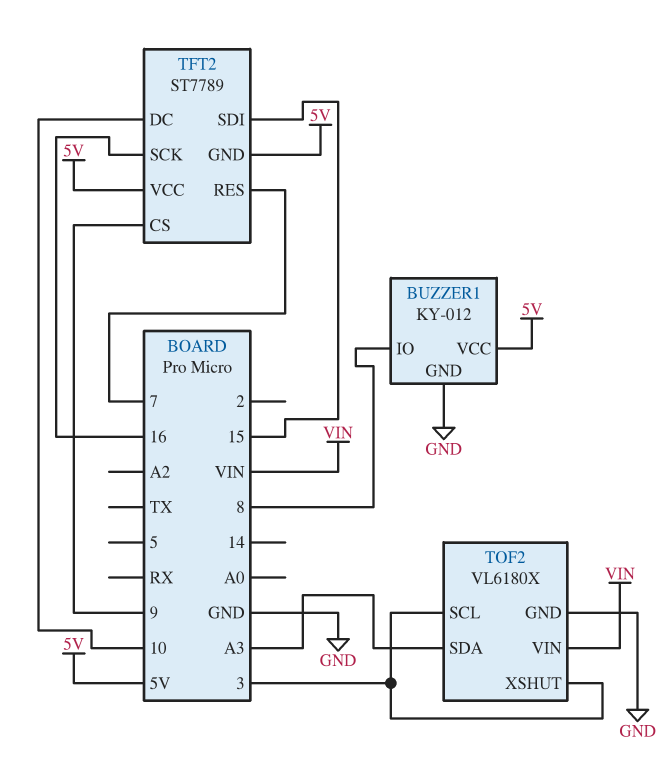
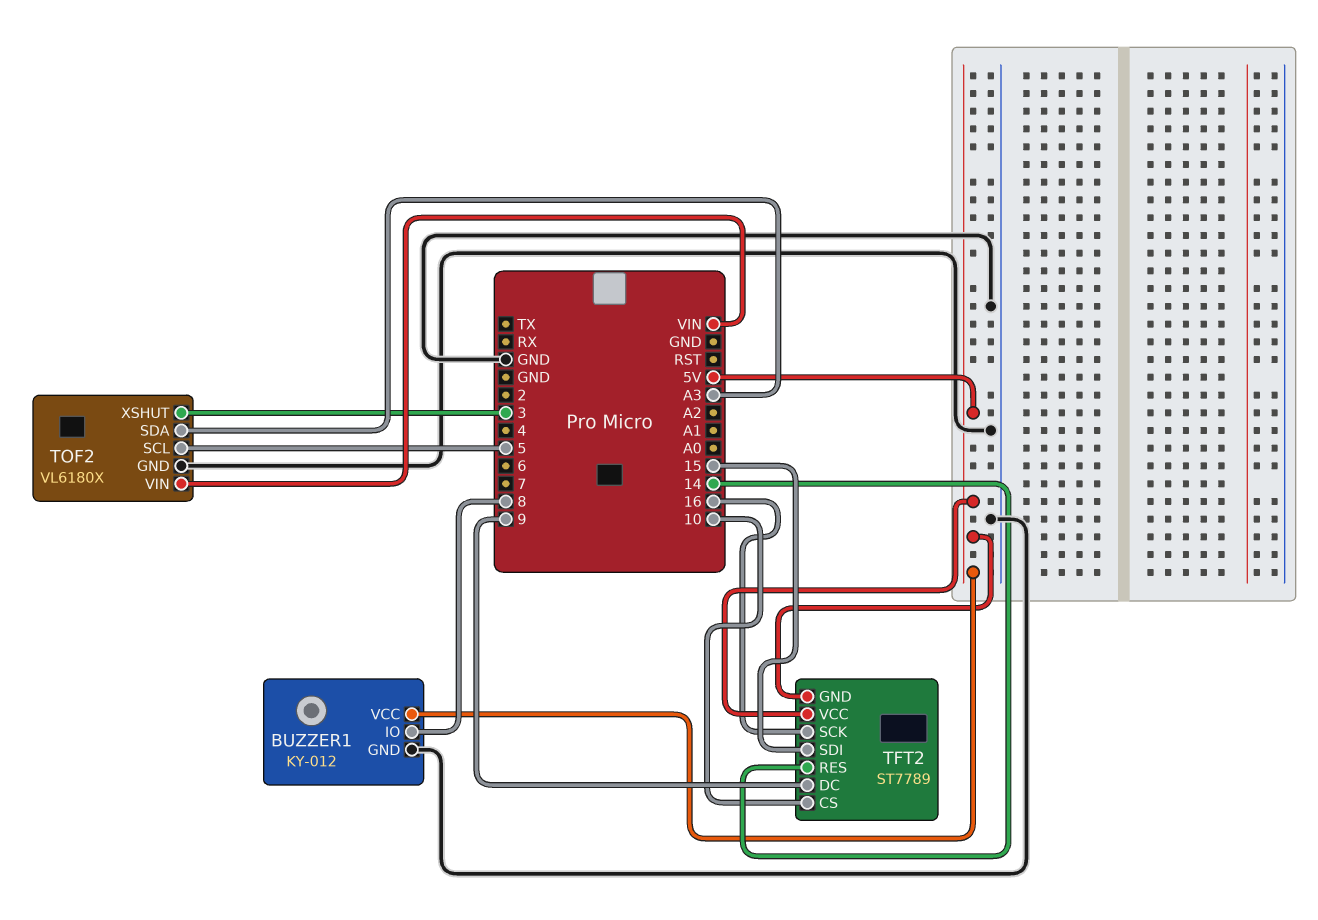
TFT2 pin CS: 9 -> 10
TFT2 pin DC: 10 -> 9
TFT2 pin RES: 7 -> 14
TOF2 pin SCL: 3 -> 5

